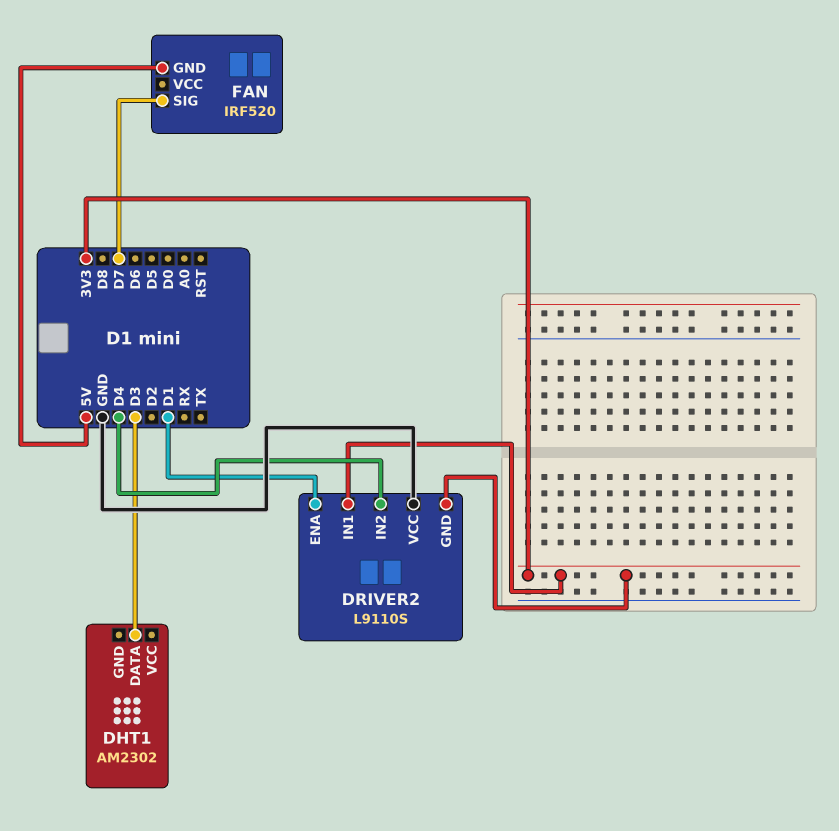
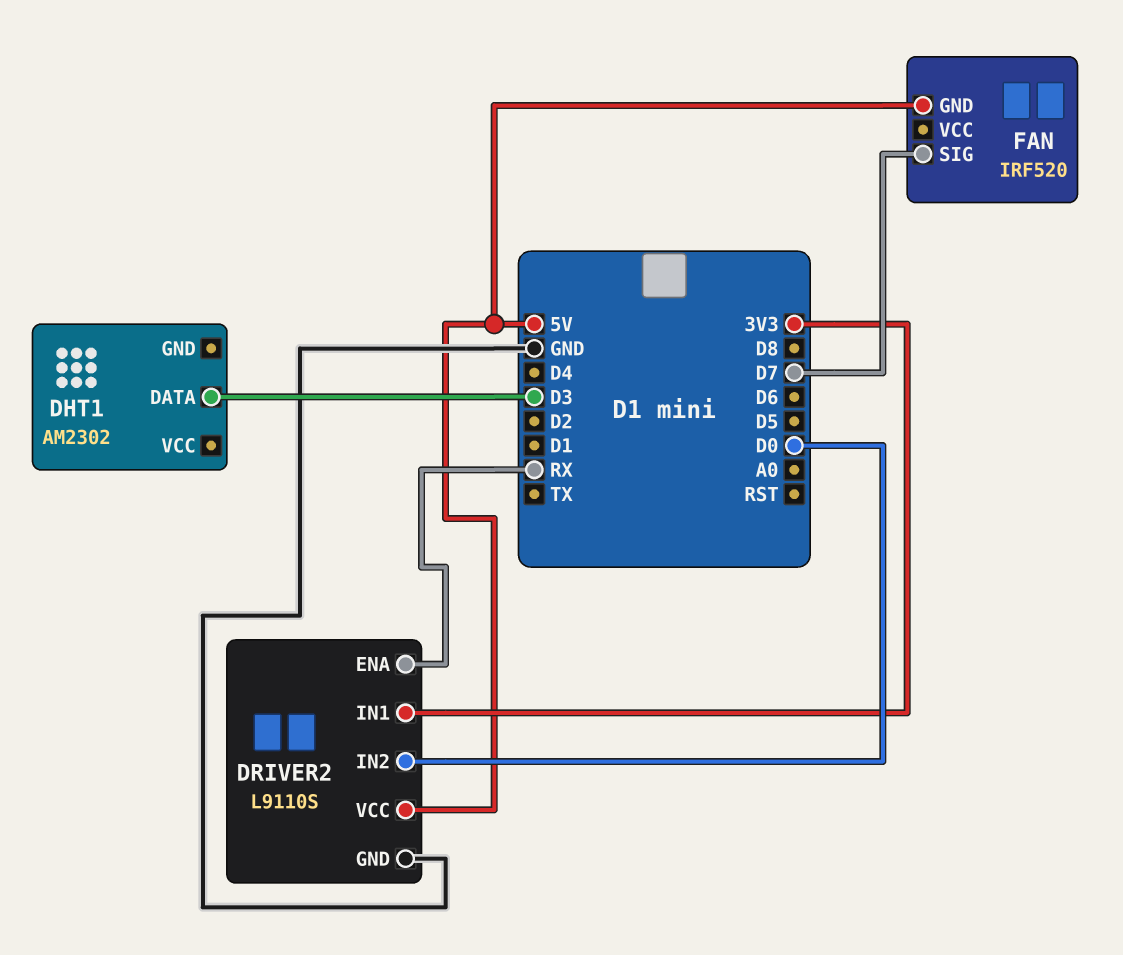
DRIVER2 pin ENA: D1 -> RX
DRIVER2 pin GND: 3V3 -> GND
DRIVER2 pin IN2: D4 -> D0
DRIVER2 pin VCC: GND -> 5V

